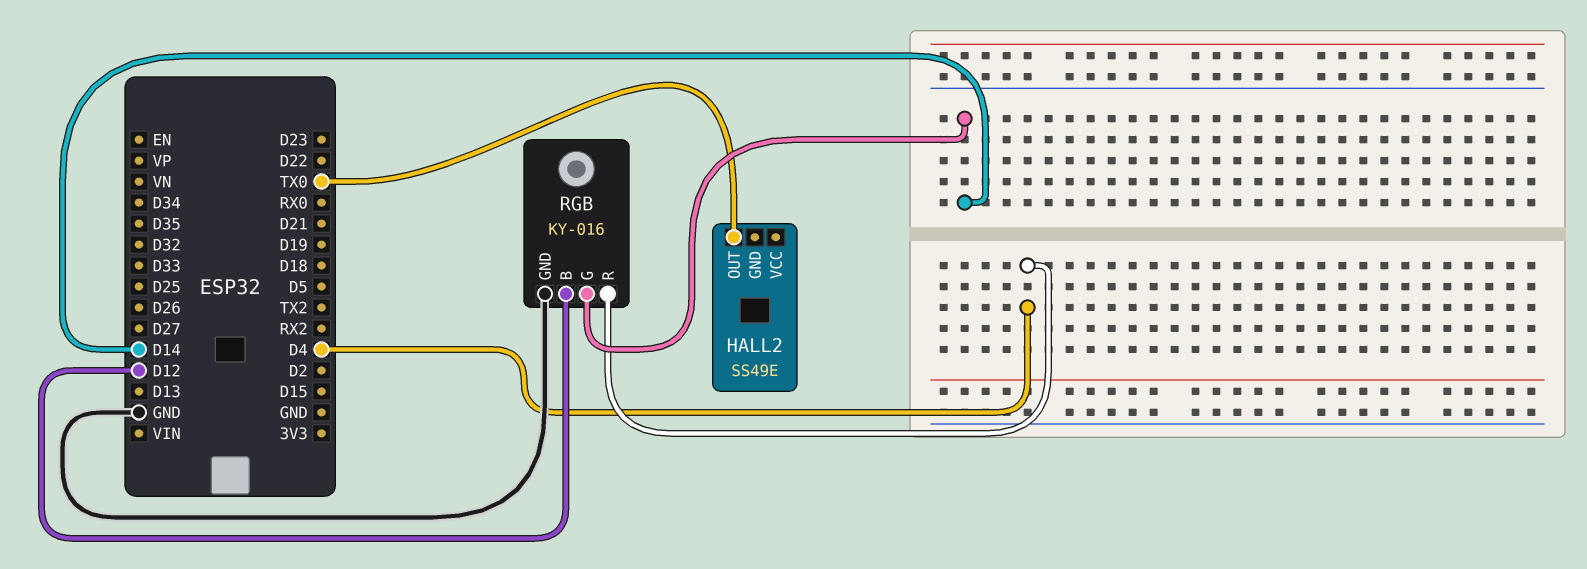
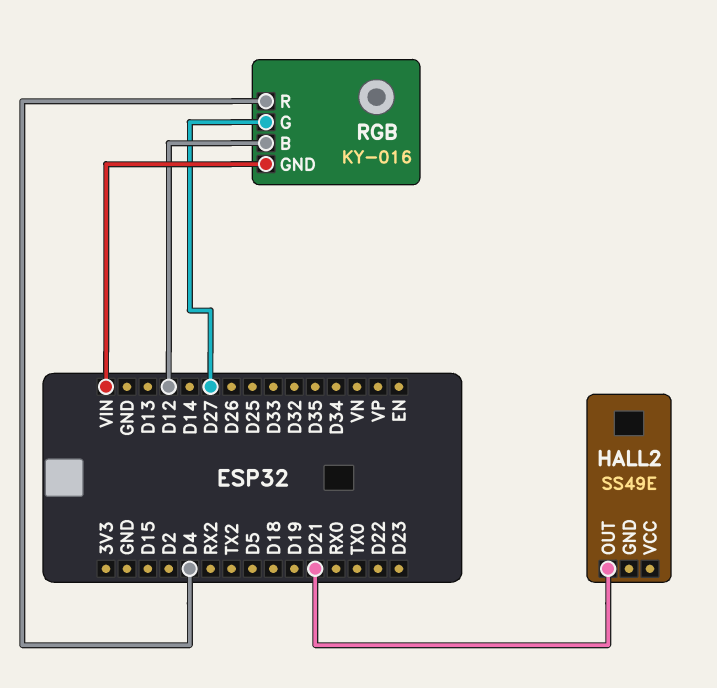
HALL2 pin OUT: TX0 -> D21
RGB pin G: D14 -> D27
RGB pin GND: GND -> VIN

